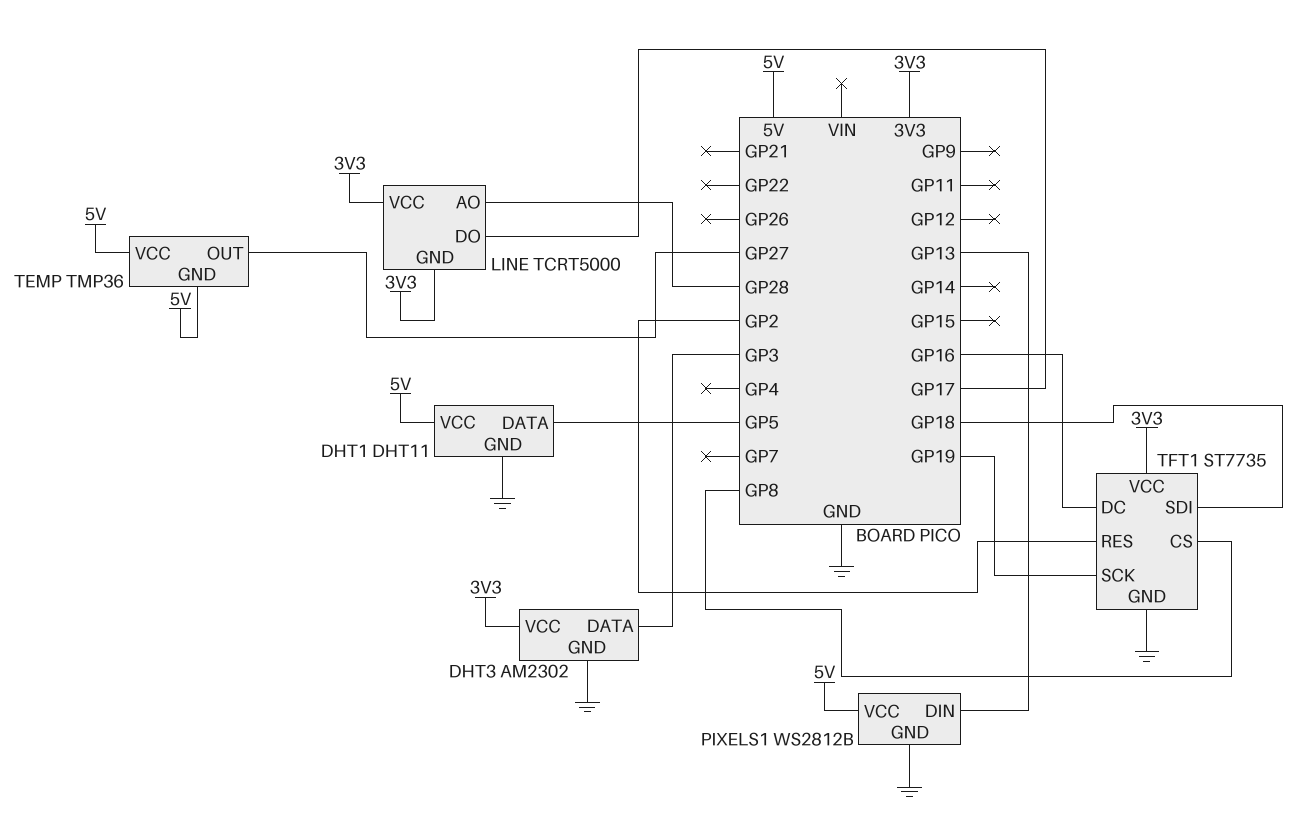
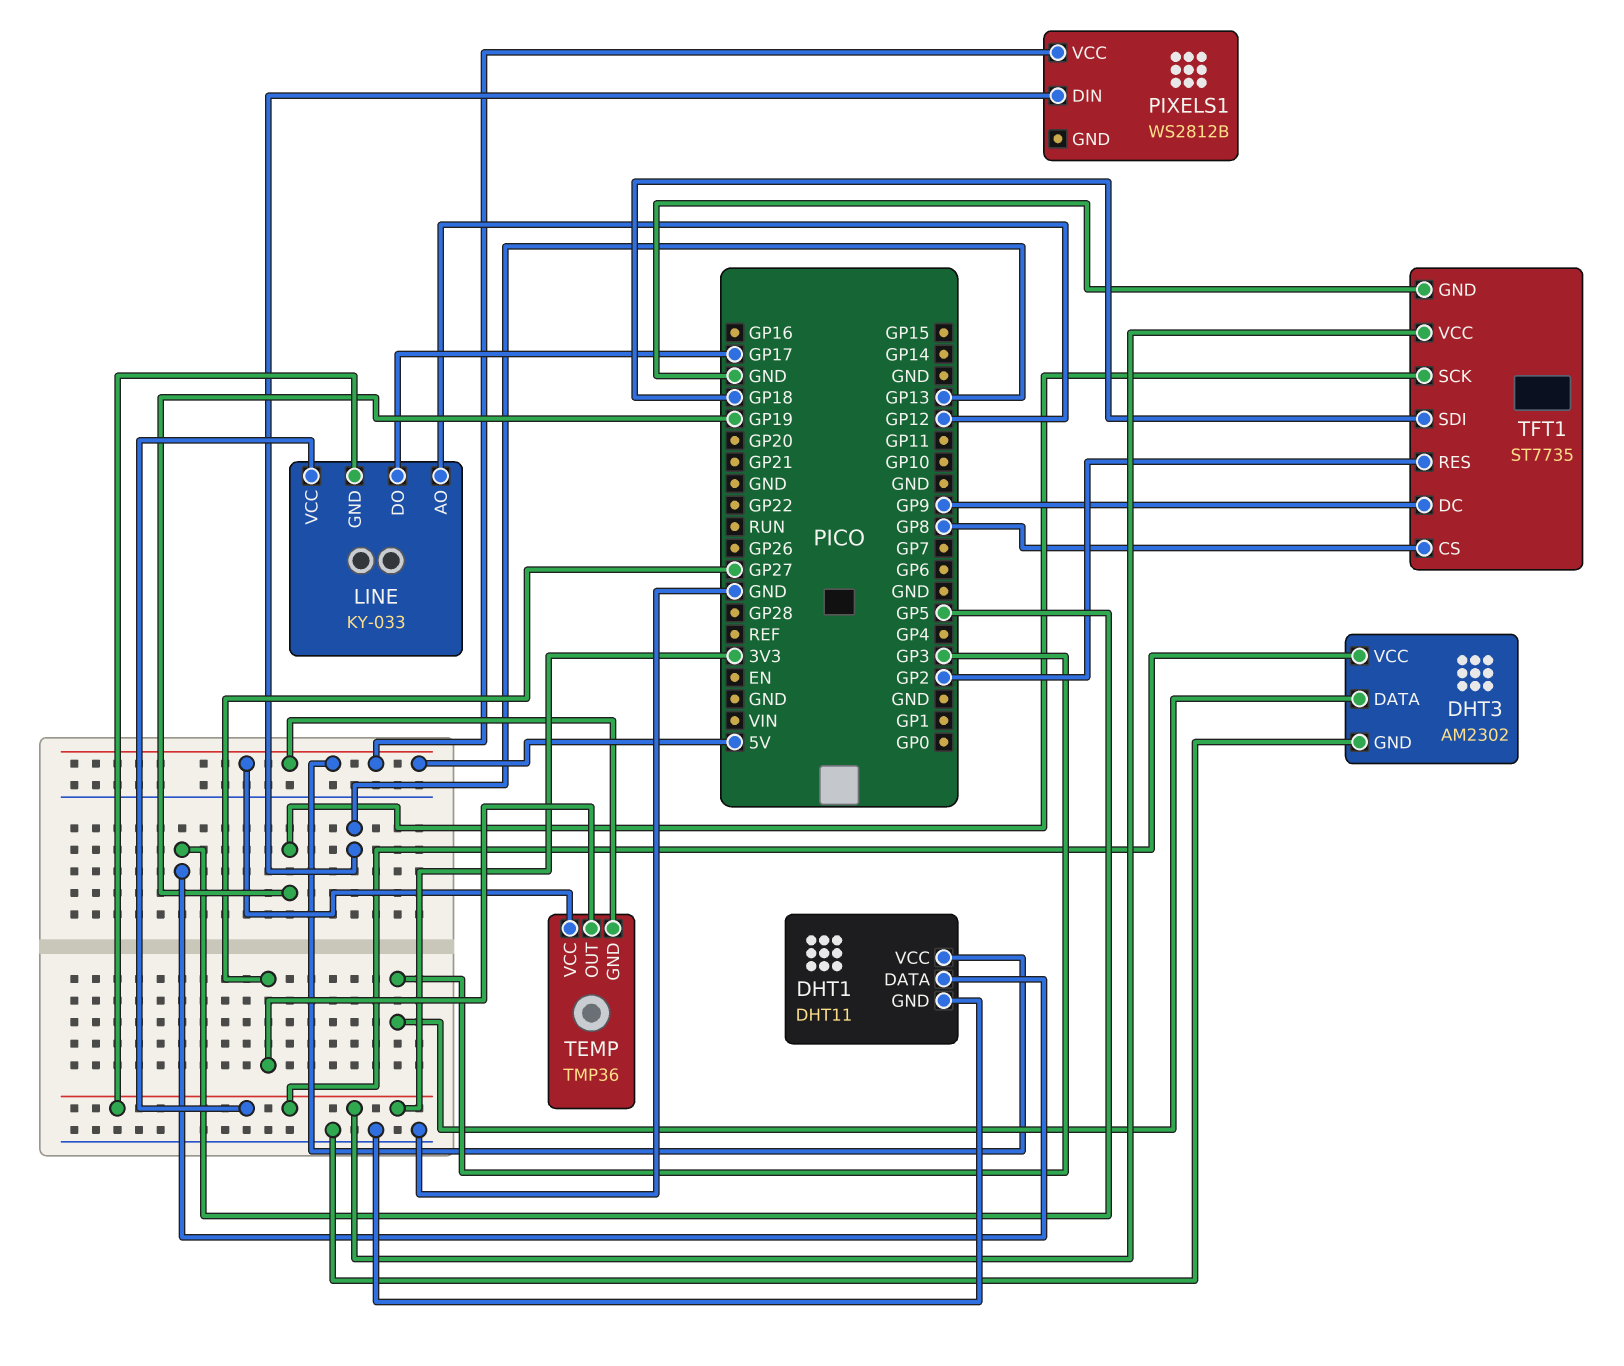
LINE: TCRT5000 -> KY-033
LINE pin AO: GP28 -> GP12
PIXELS1 pin GND: GND -> none
TFT1 pin DC: GP16 -> GP9

